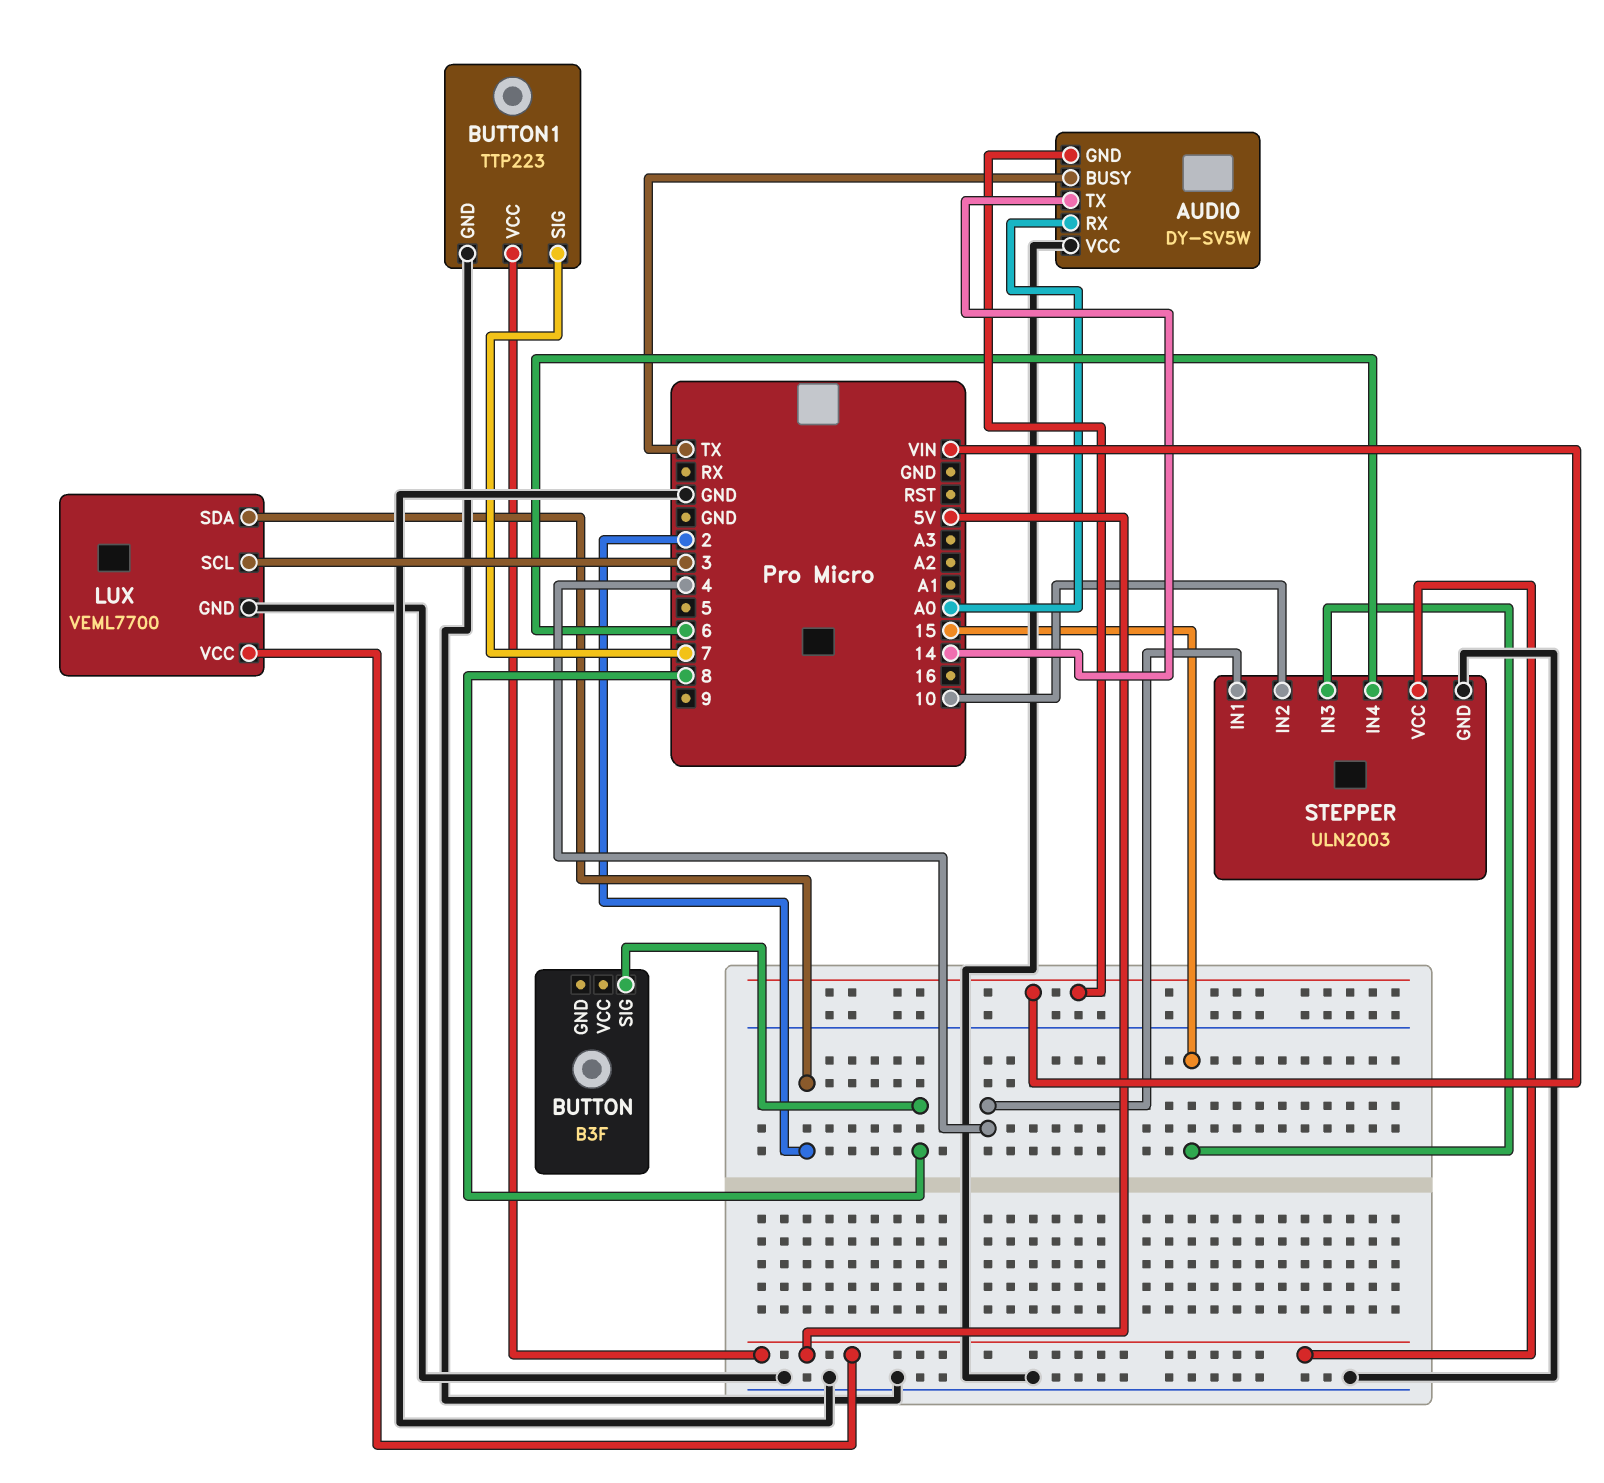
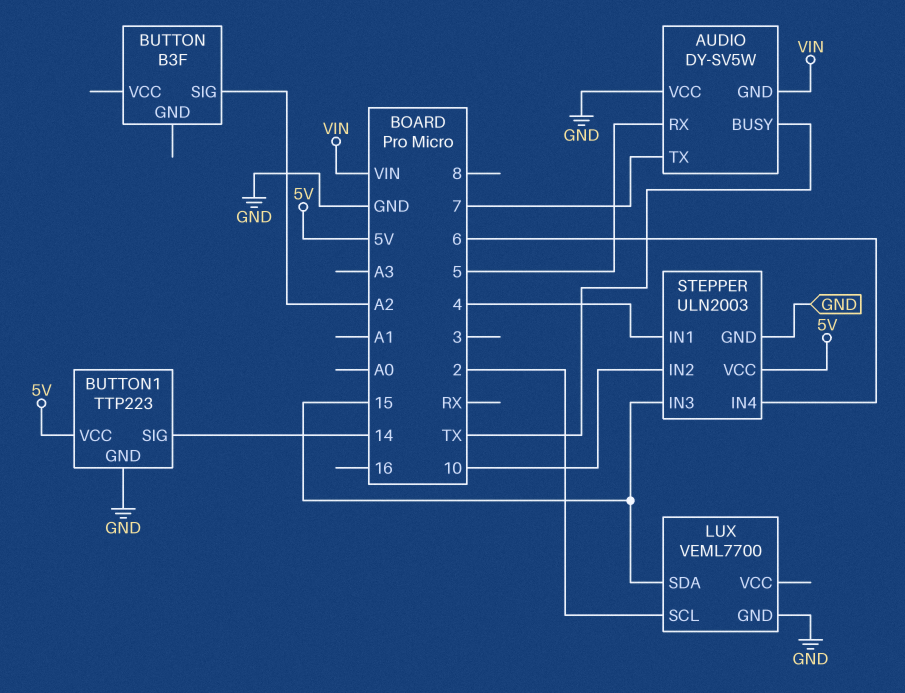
AUDIO pin RX: A0 -> 5
AUDIO pin TX: 14 -> 7
BUTTON pin SIG: 8 -> A2
BUTTON1 pin SIG: 7 -> 14
LUX pin SCL: 3 -> 2
LUX pin SDA: 2 -> 15
LUX pin VCC: 5V -> none

